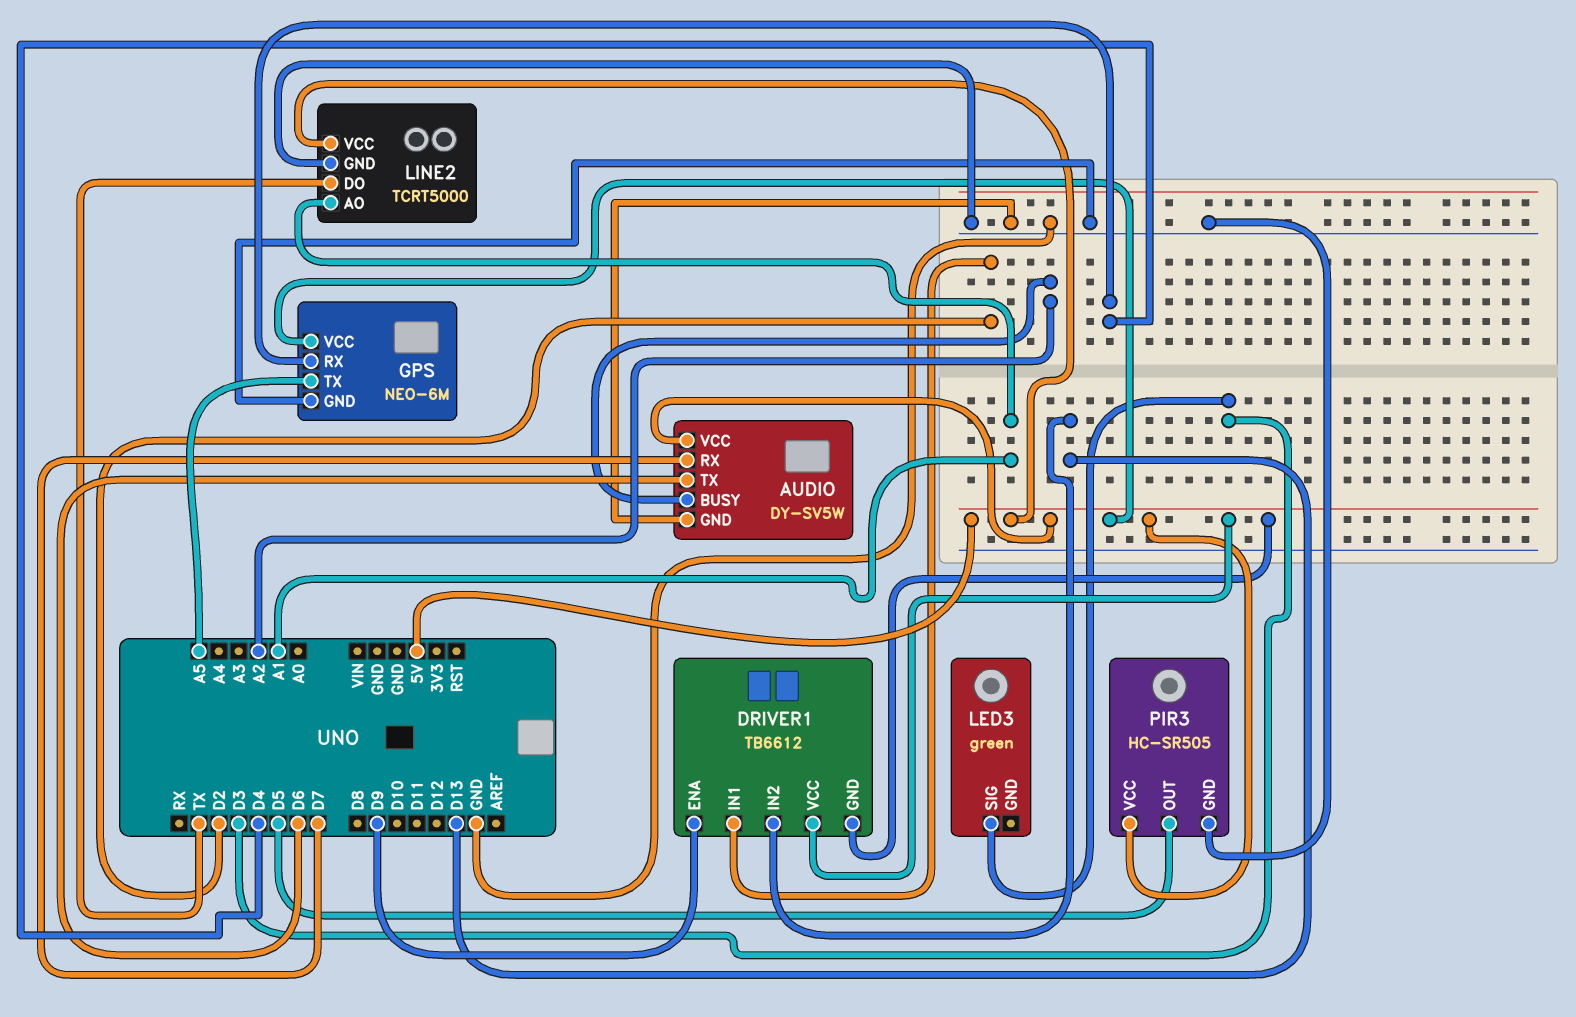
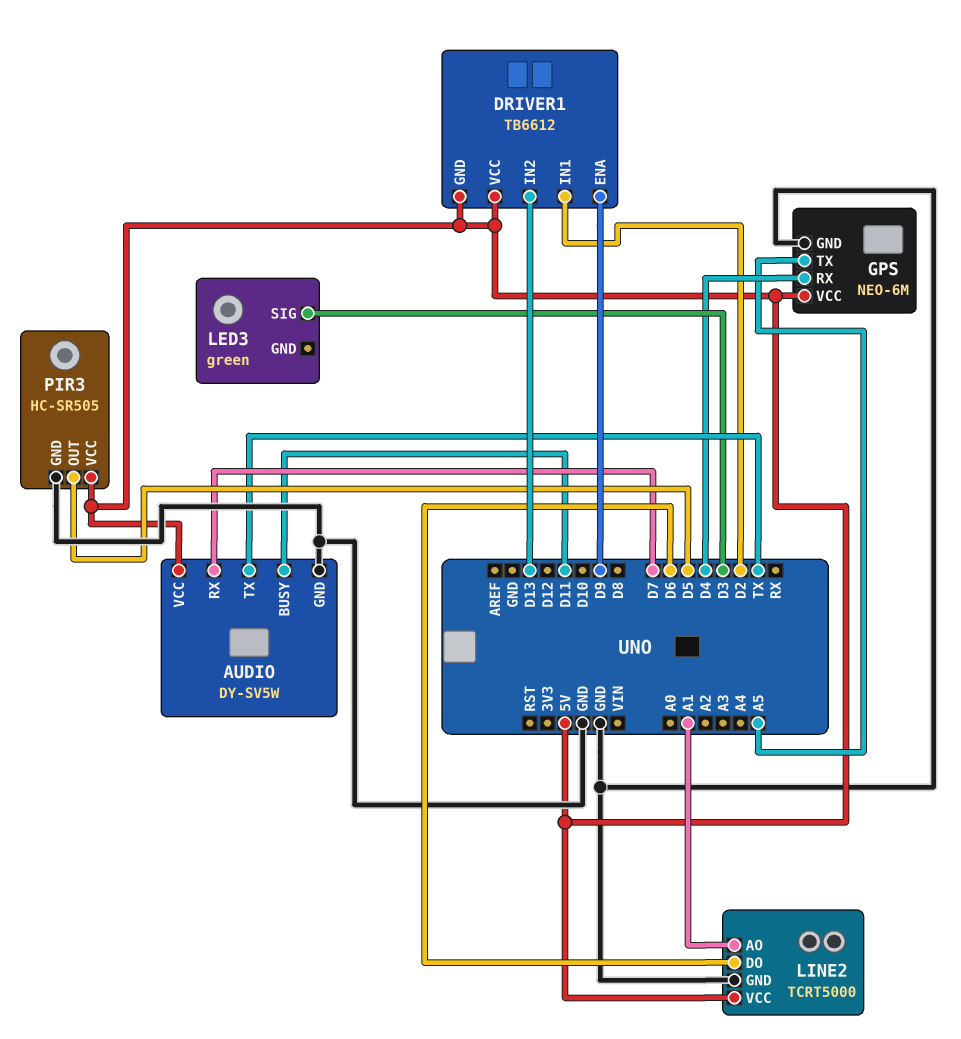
AUDIO pin BUSY: A2 -> D11
AUDIO pin TX: D6 -> TX
LINE2 pin DO: TX -> D6

